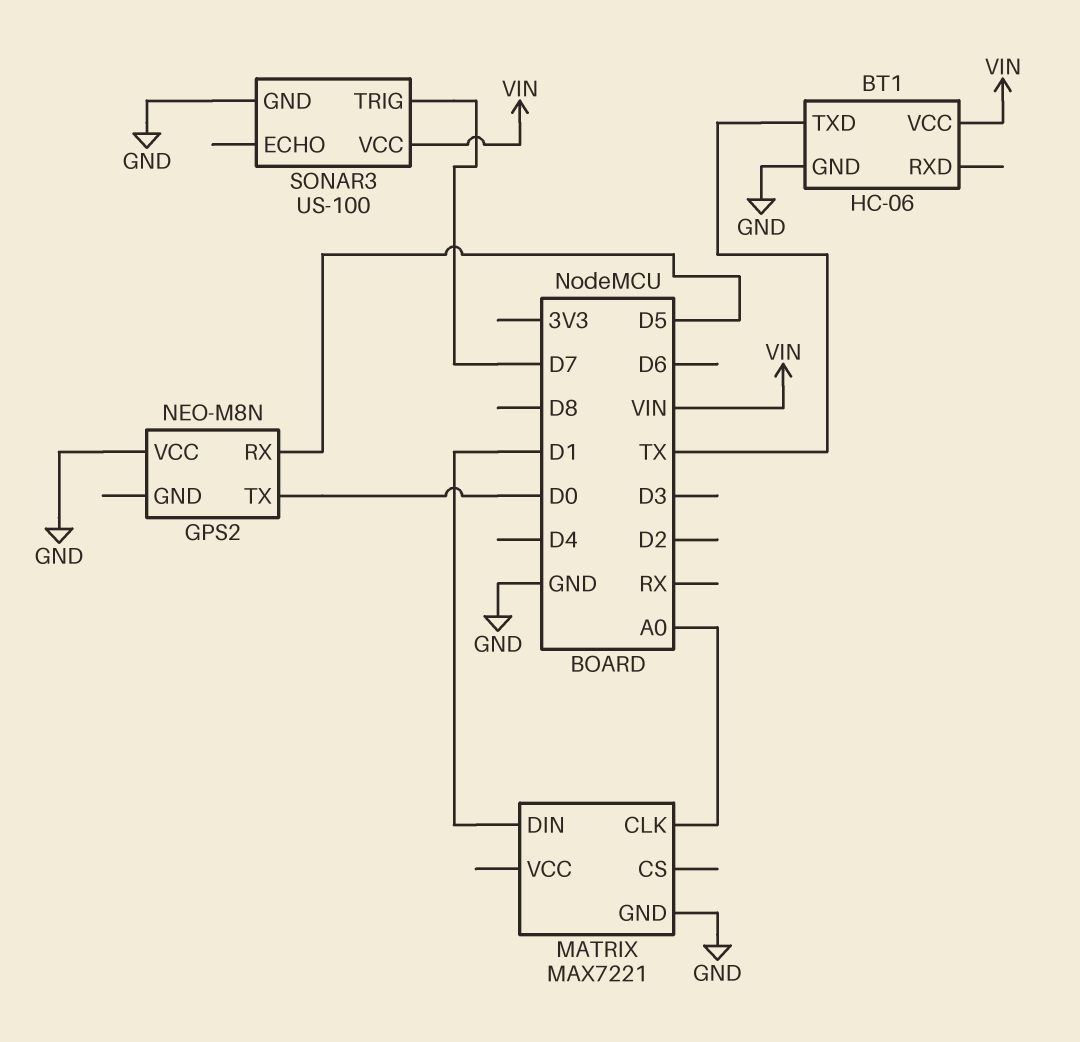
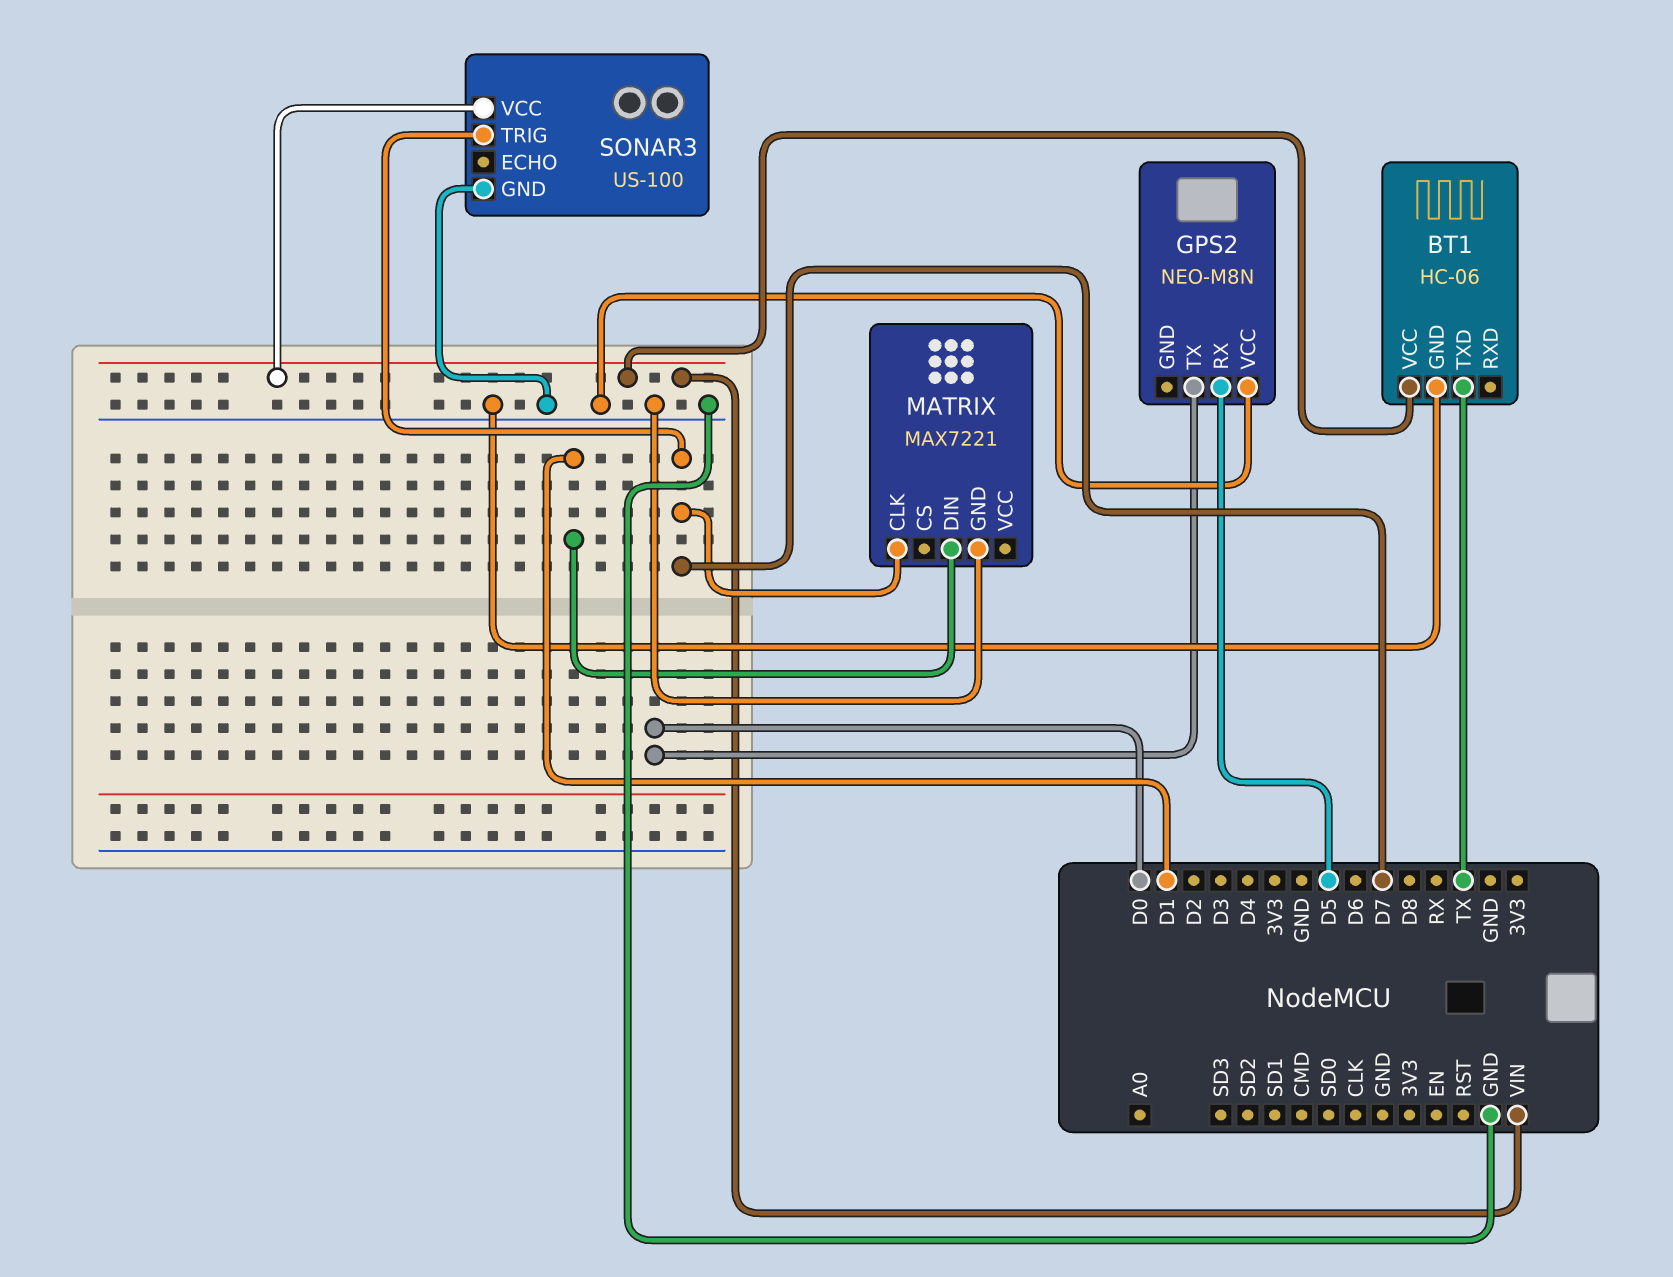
MATRIX pin CLK: A0 -> D7

